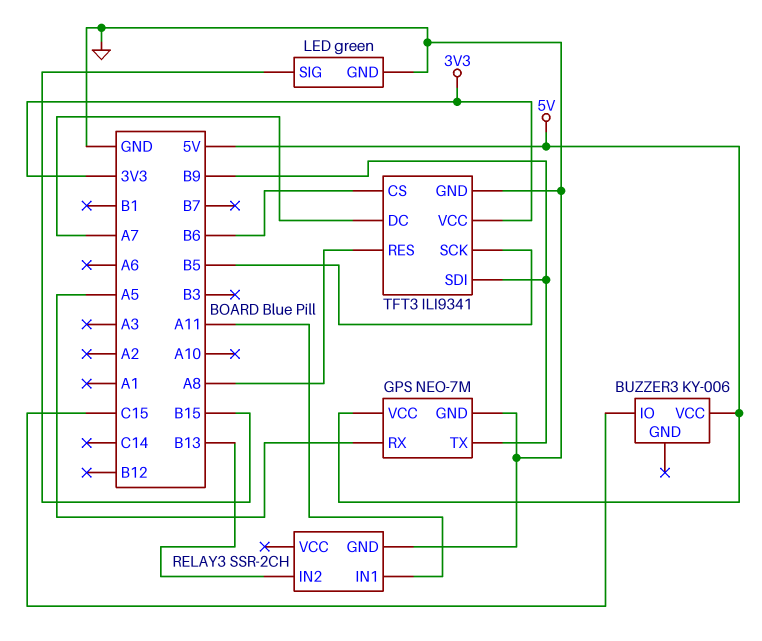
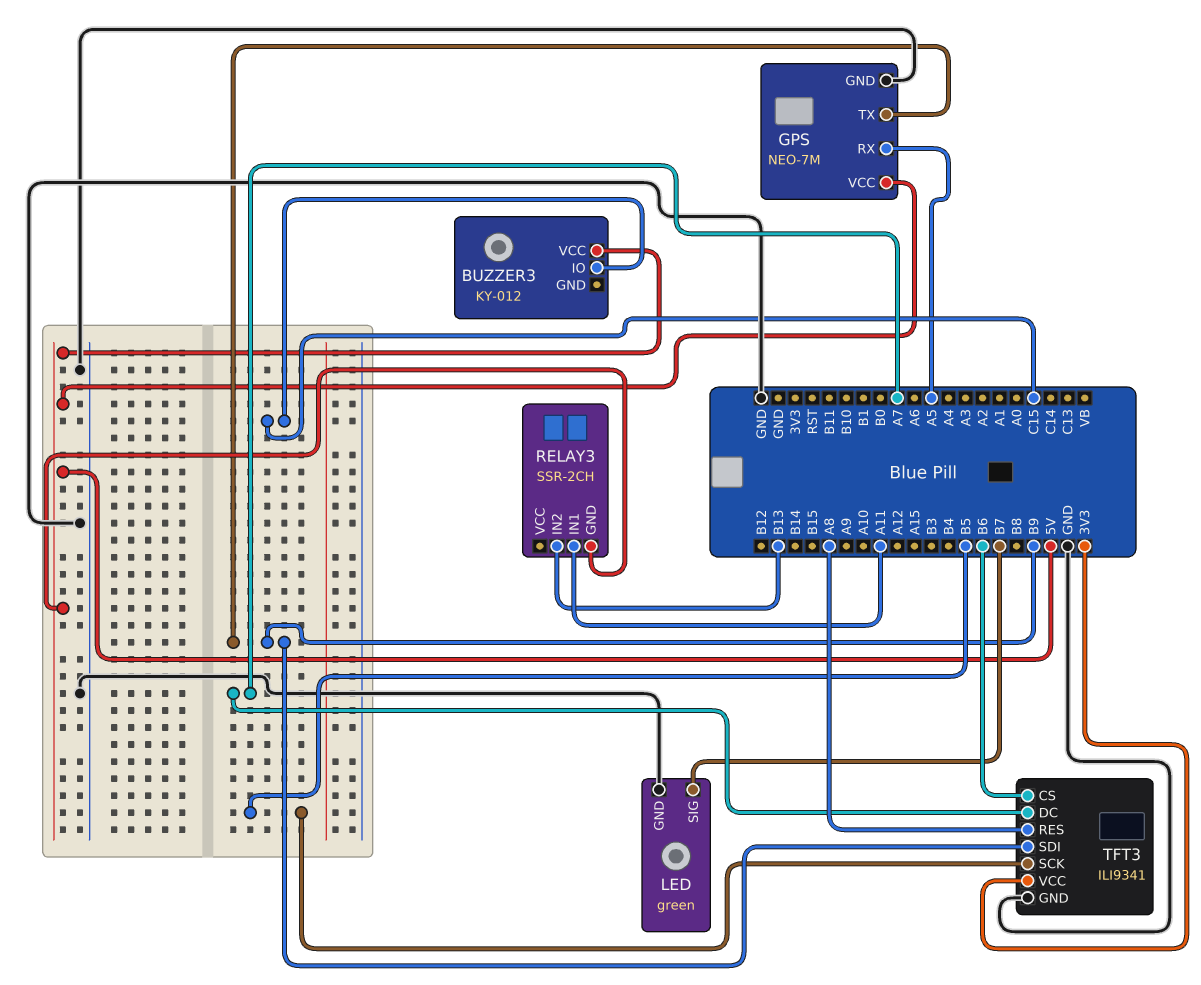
BUZZER3: KY-006 -> KY-012
LED pin SIG: B15 -> B7
RELAY3 pin GND: GND -> 5V

